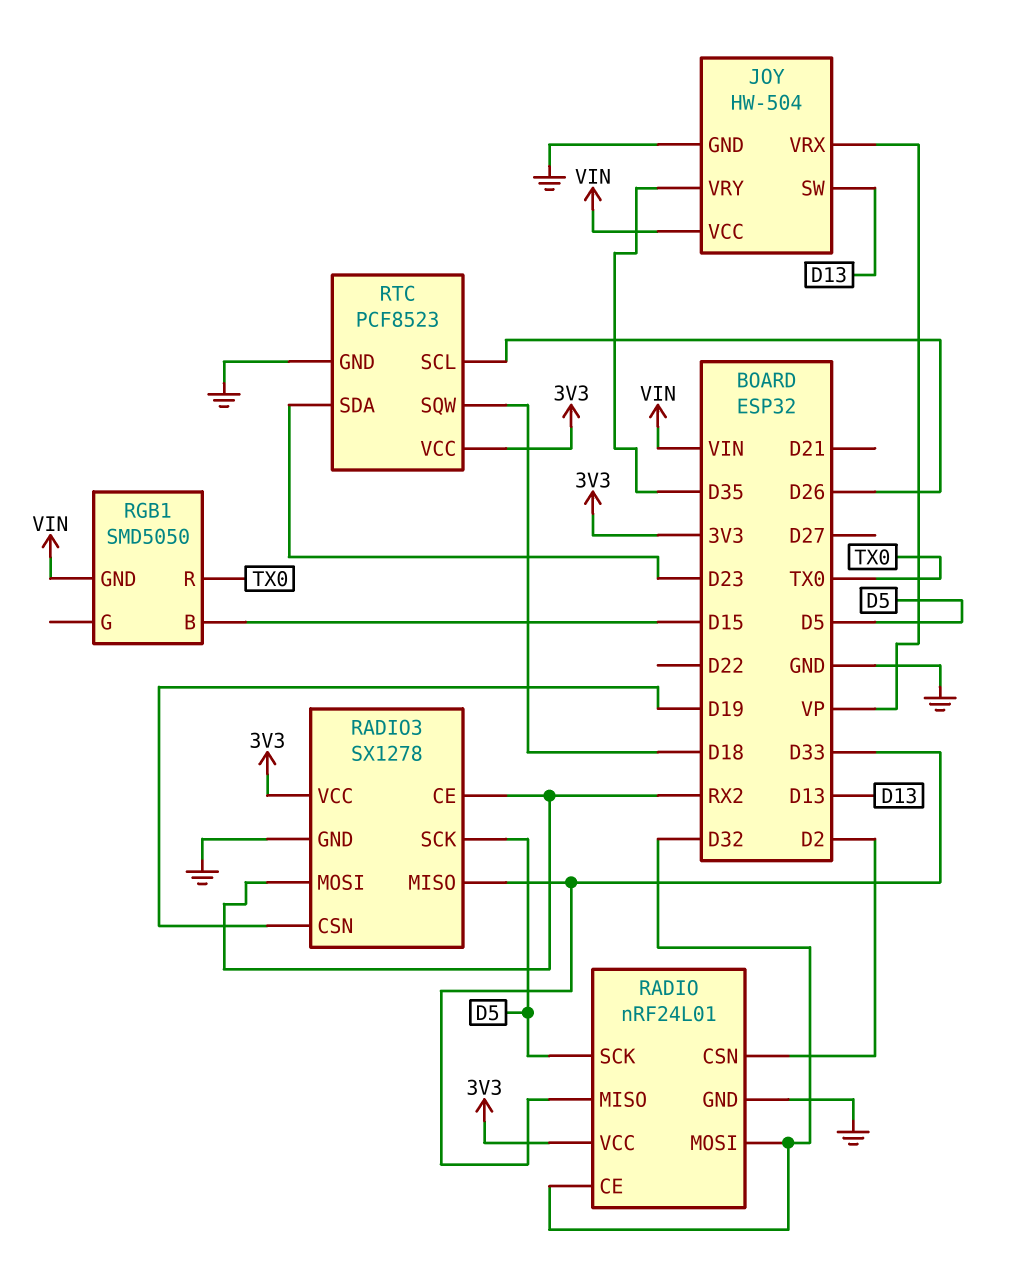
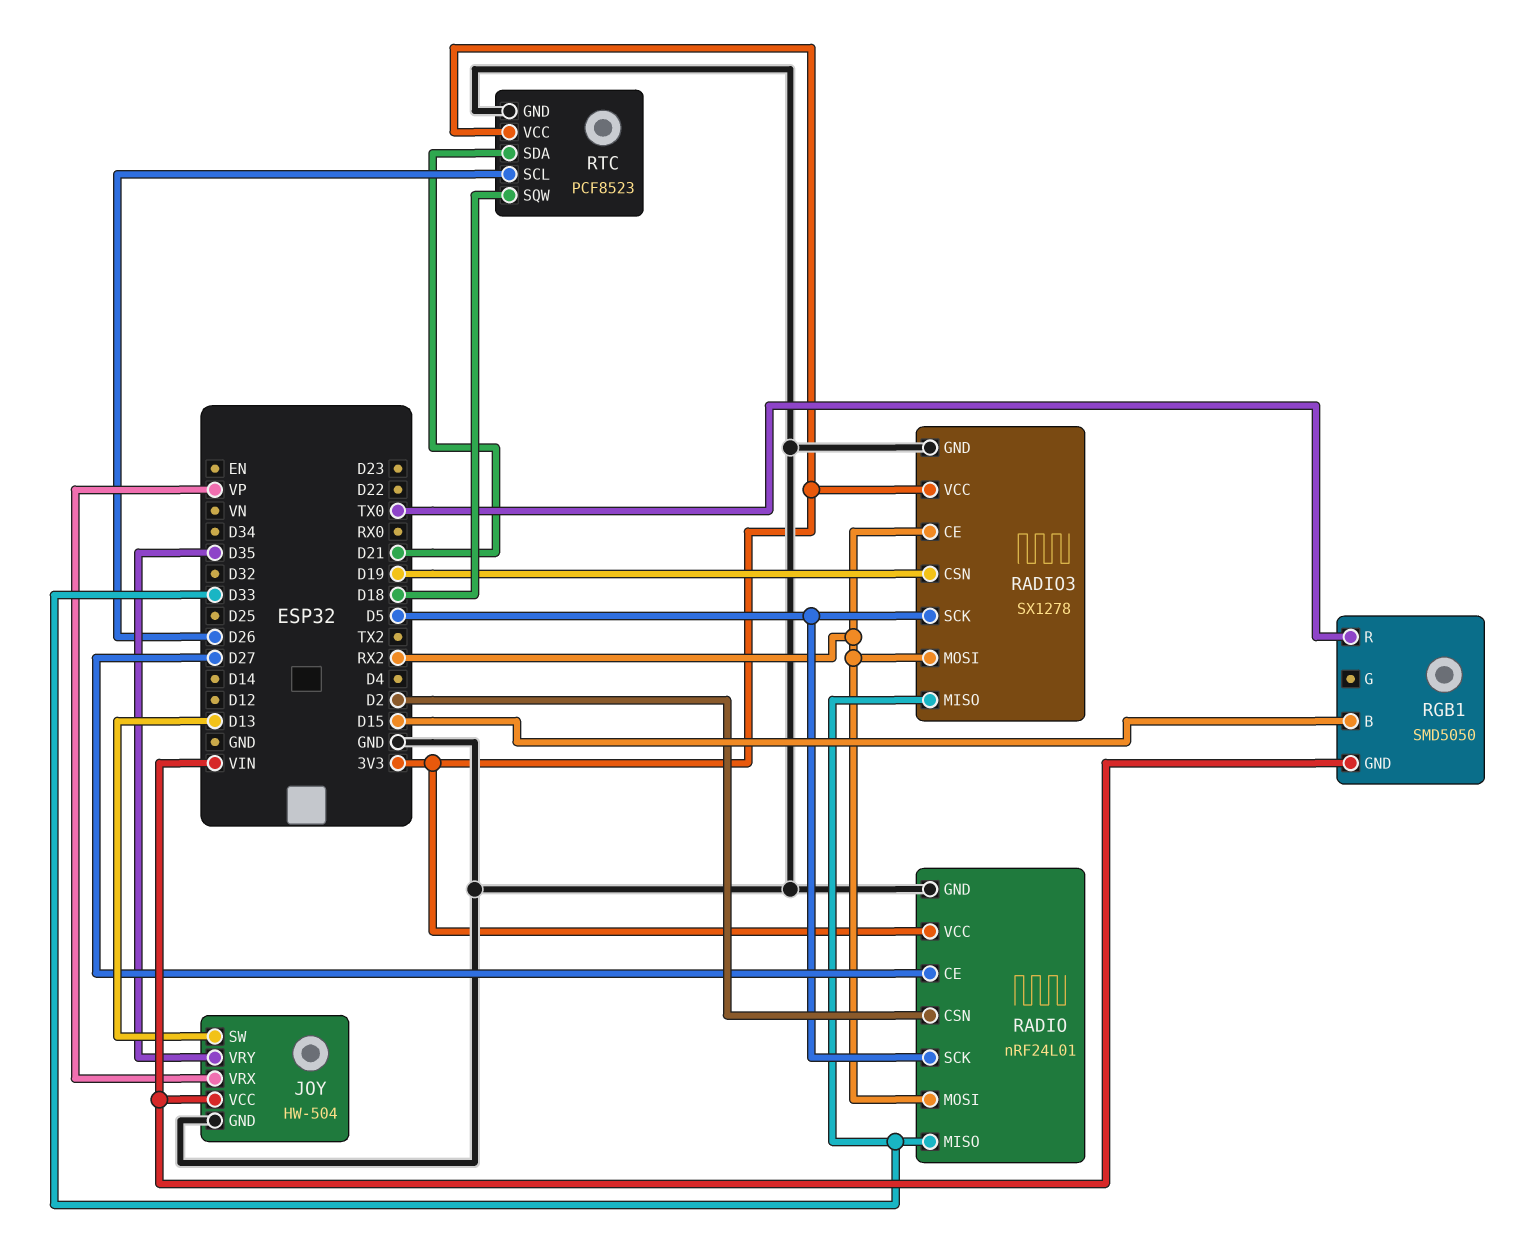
RADIO pin CE: D32 -> D27
RADIO pin MOSI: D32 -> RX2
RTC pin SDA: D23 -> D21

